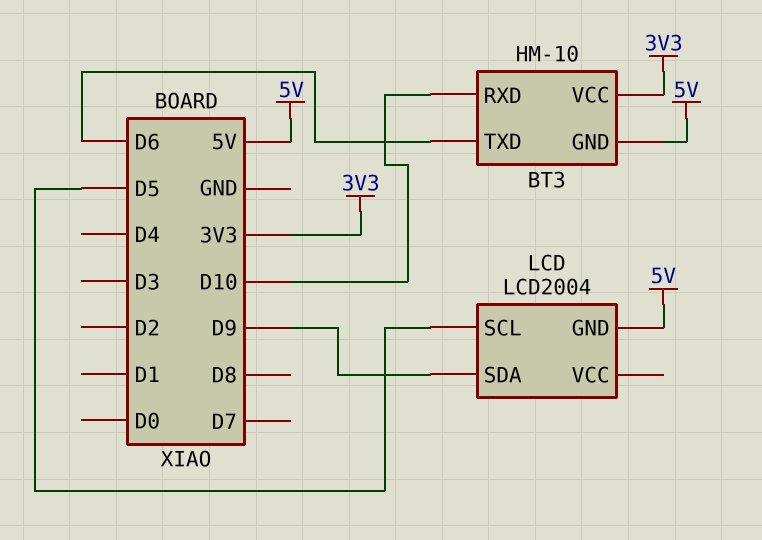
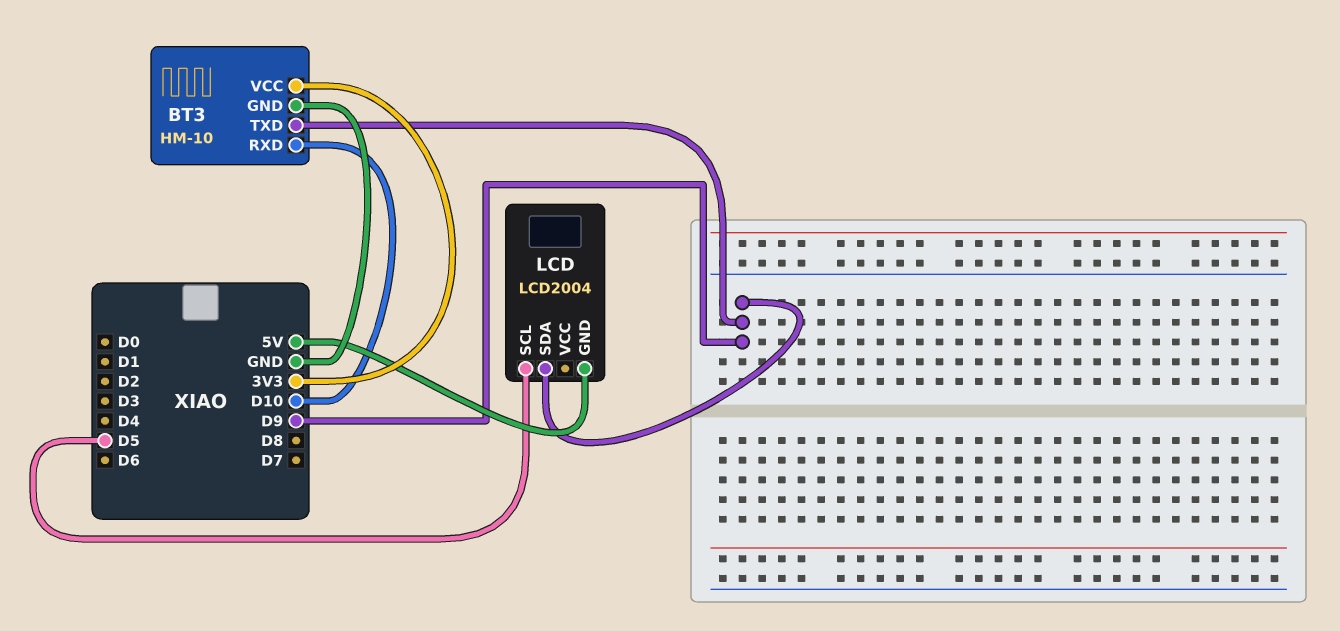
BT3 pin GND: 5V -> GND
BT3 pin TXD: D6 -> D9

